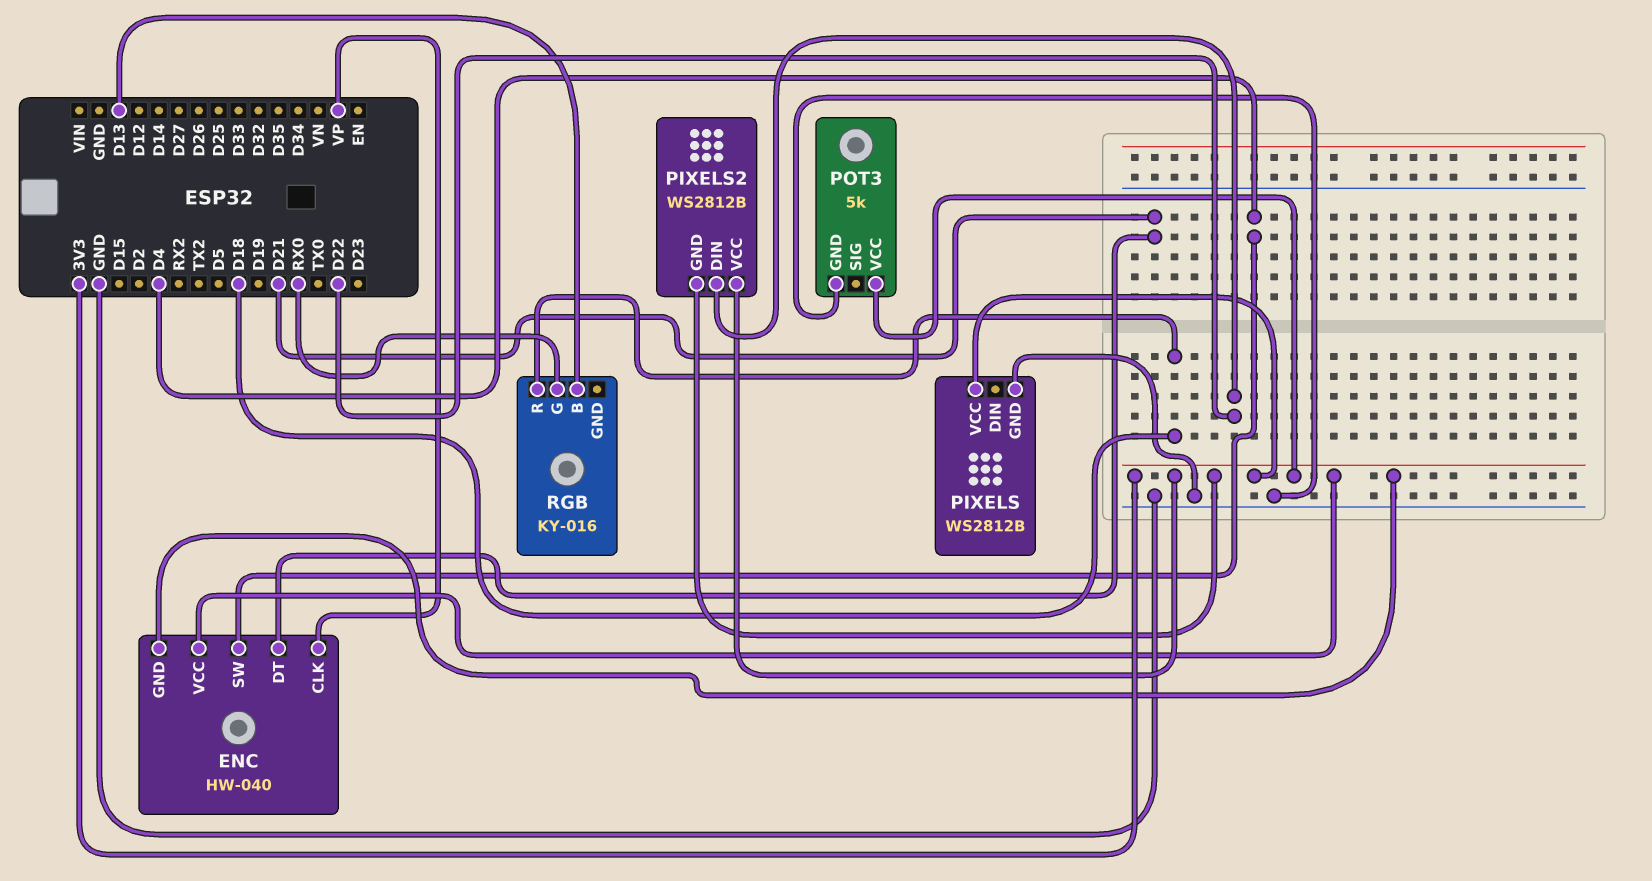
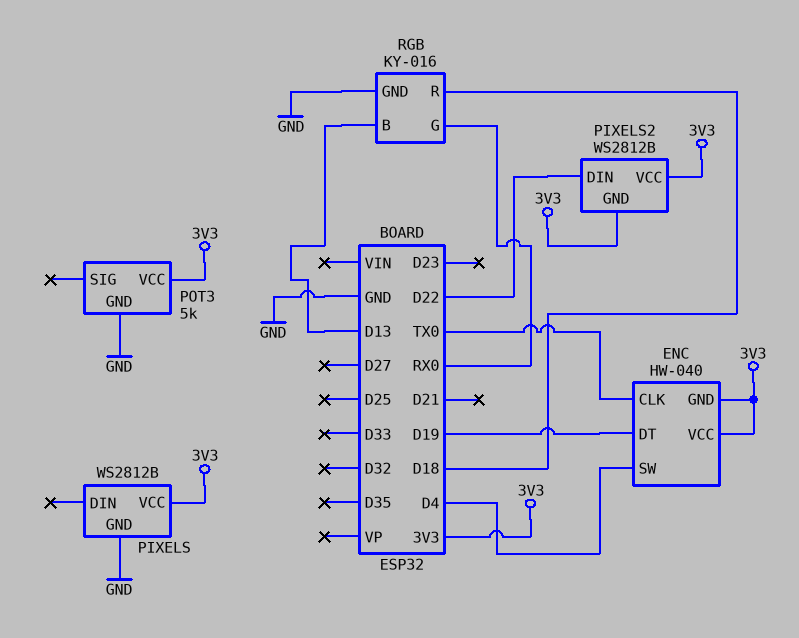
ENC pin CLK: VP -> TX0
ENC pin DT: D21 -> D19
RGB pin GND: none -> GND

